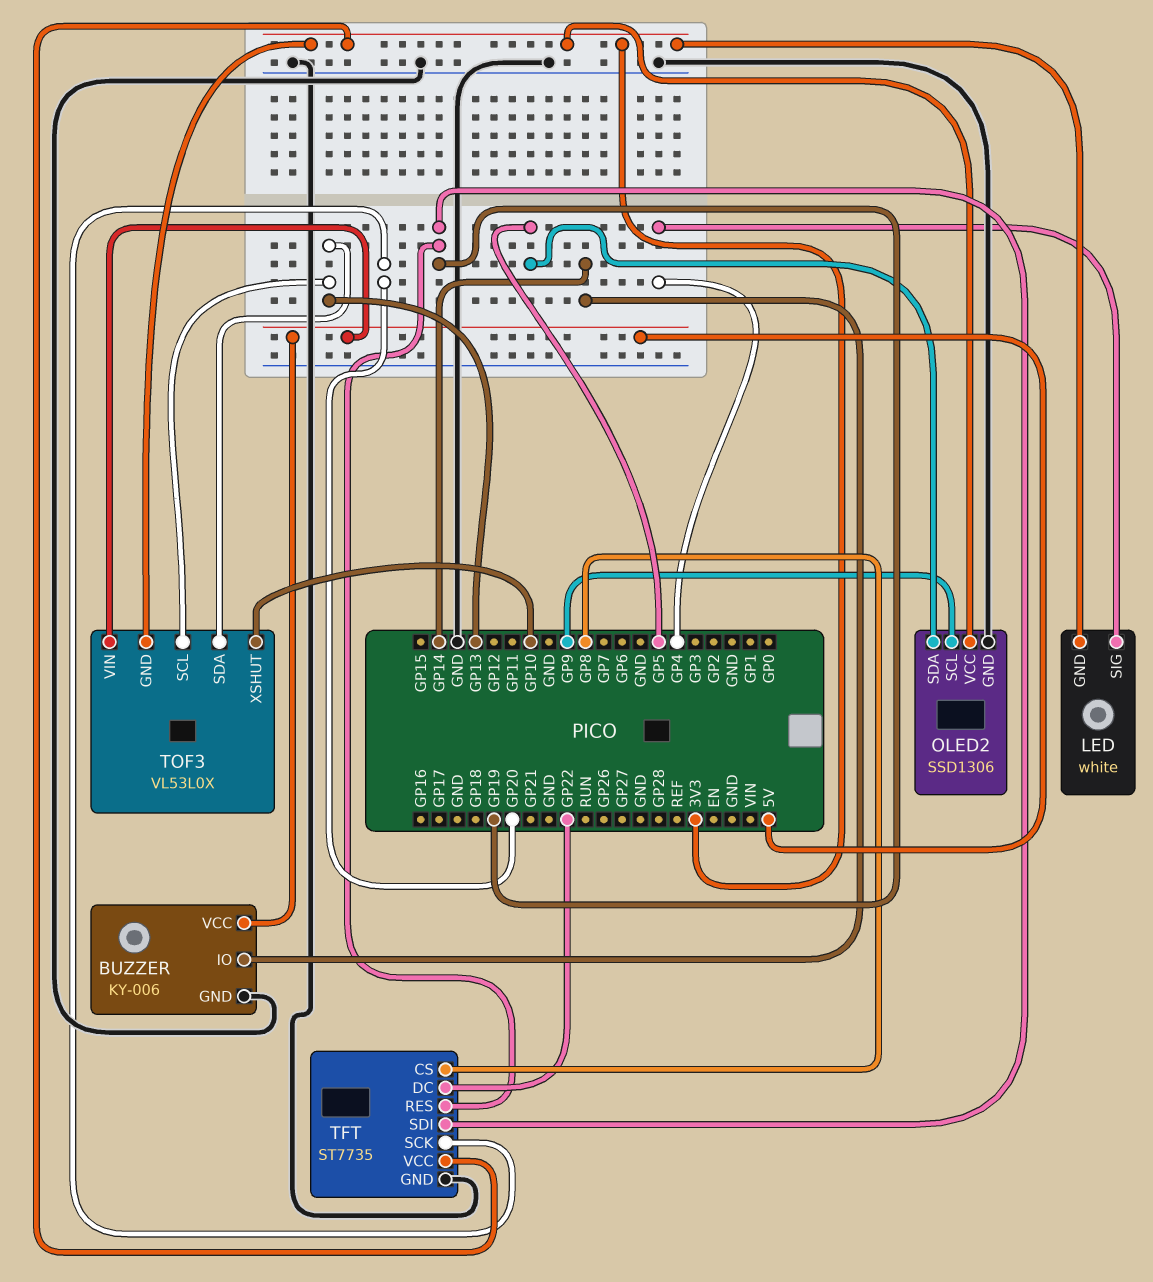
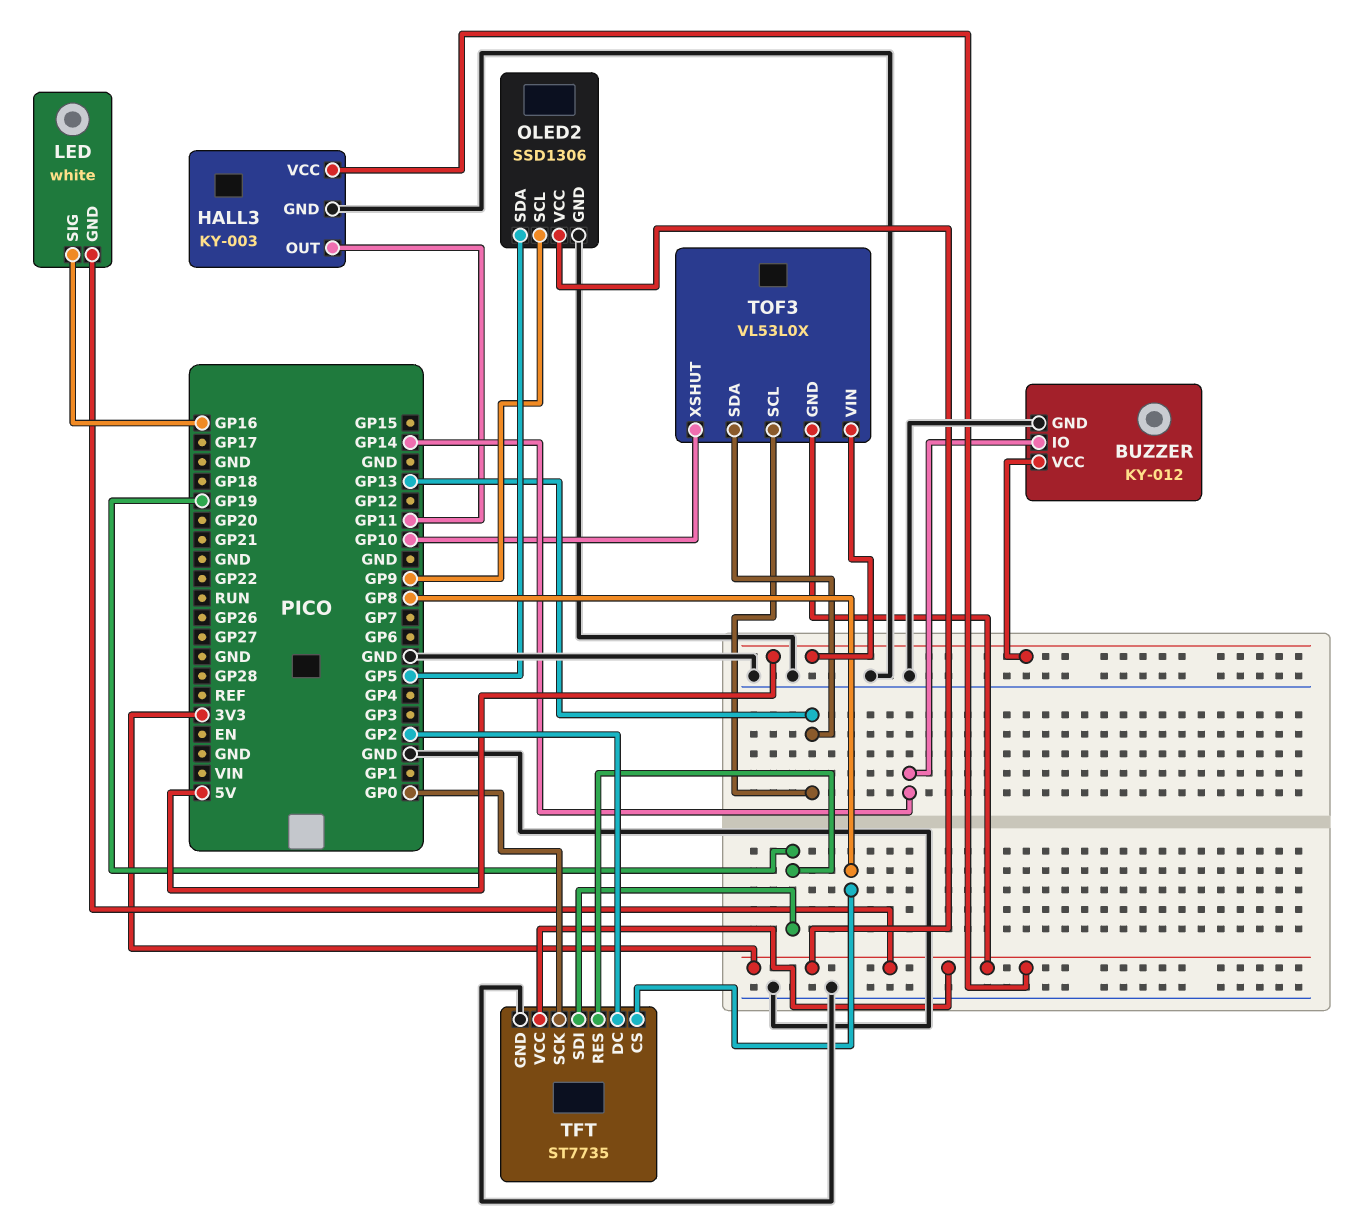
BUZZER: KY-006 -> KY-012
HALL3: none -> KY-003
HALL3 pin GND: none -> GND
HALL3 pin OUT: none -> GP11
HALL3 pin VCC: none -> 3V3
LED pin SIG: GP4 -> GP16
TFT pin DC: GP22 -> GP2
TFT pin SCK: GP20 -> GP0

